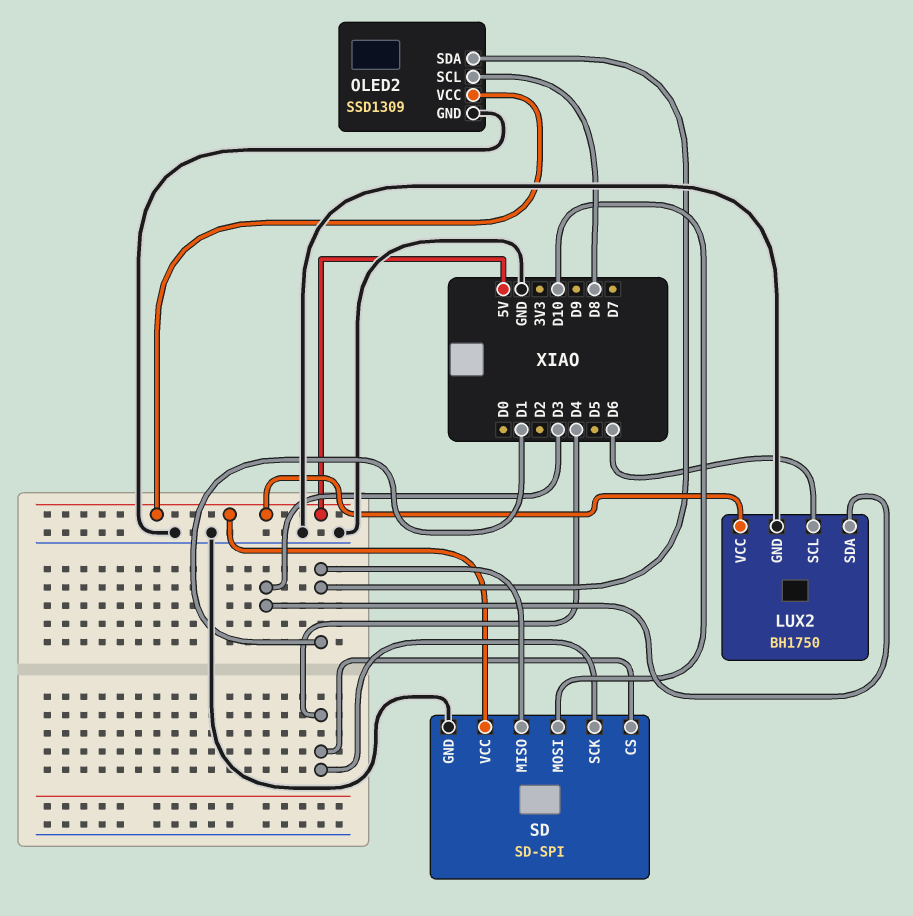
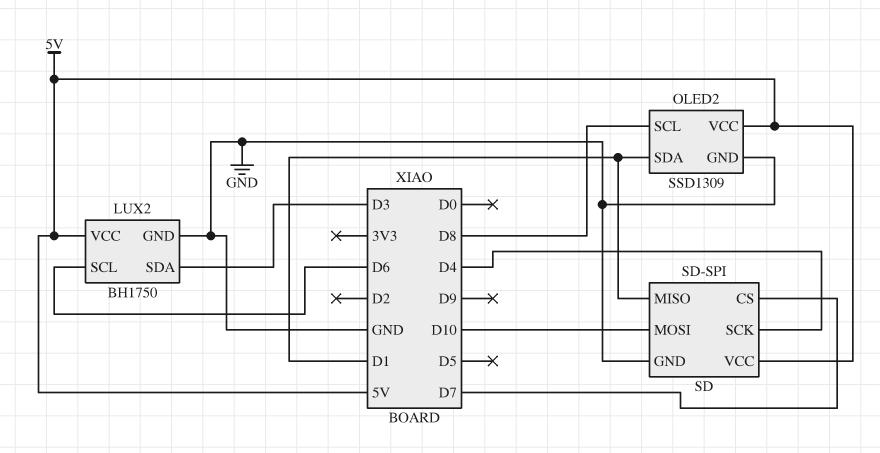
SD pin CS: D4 -> D7

